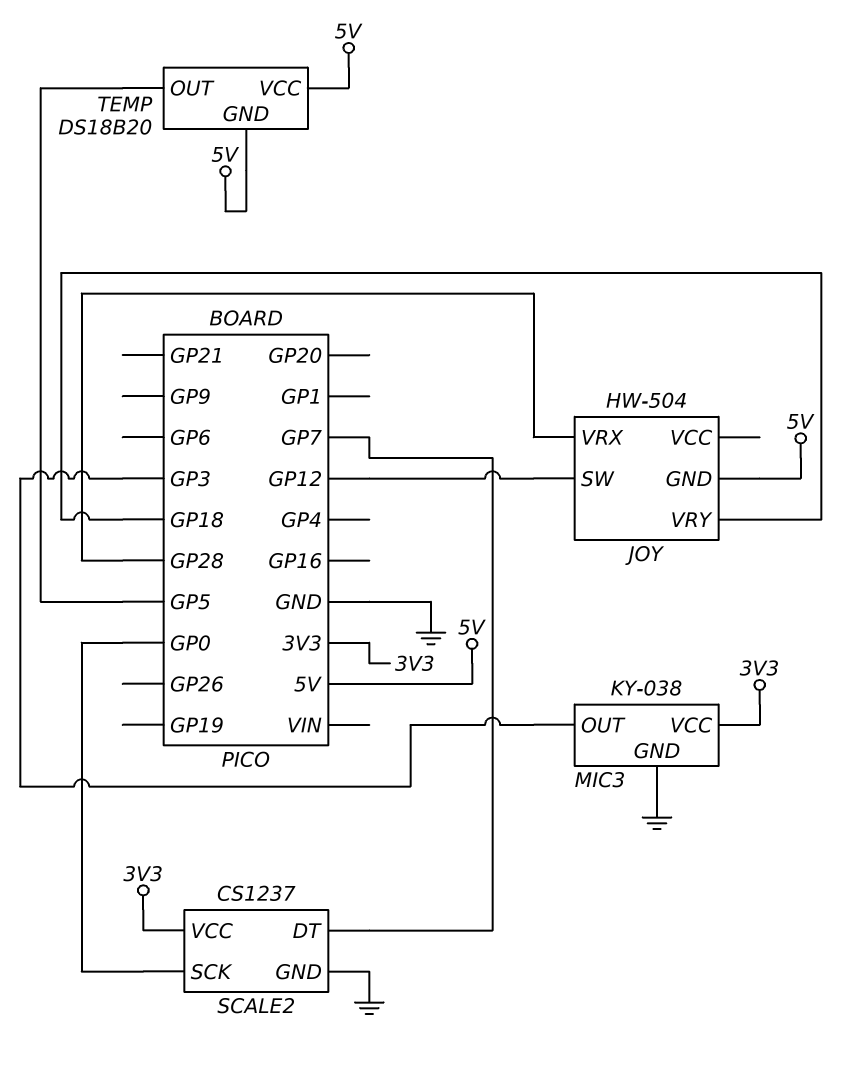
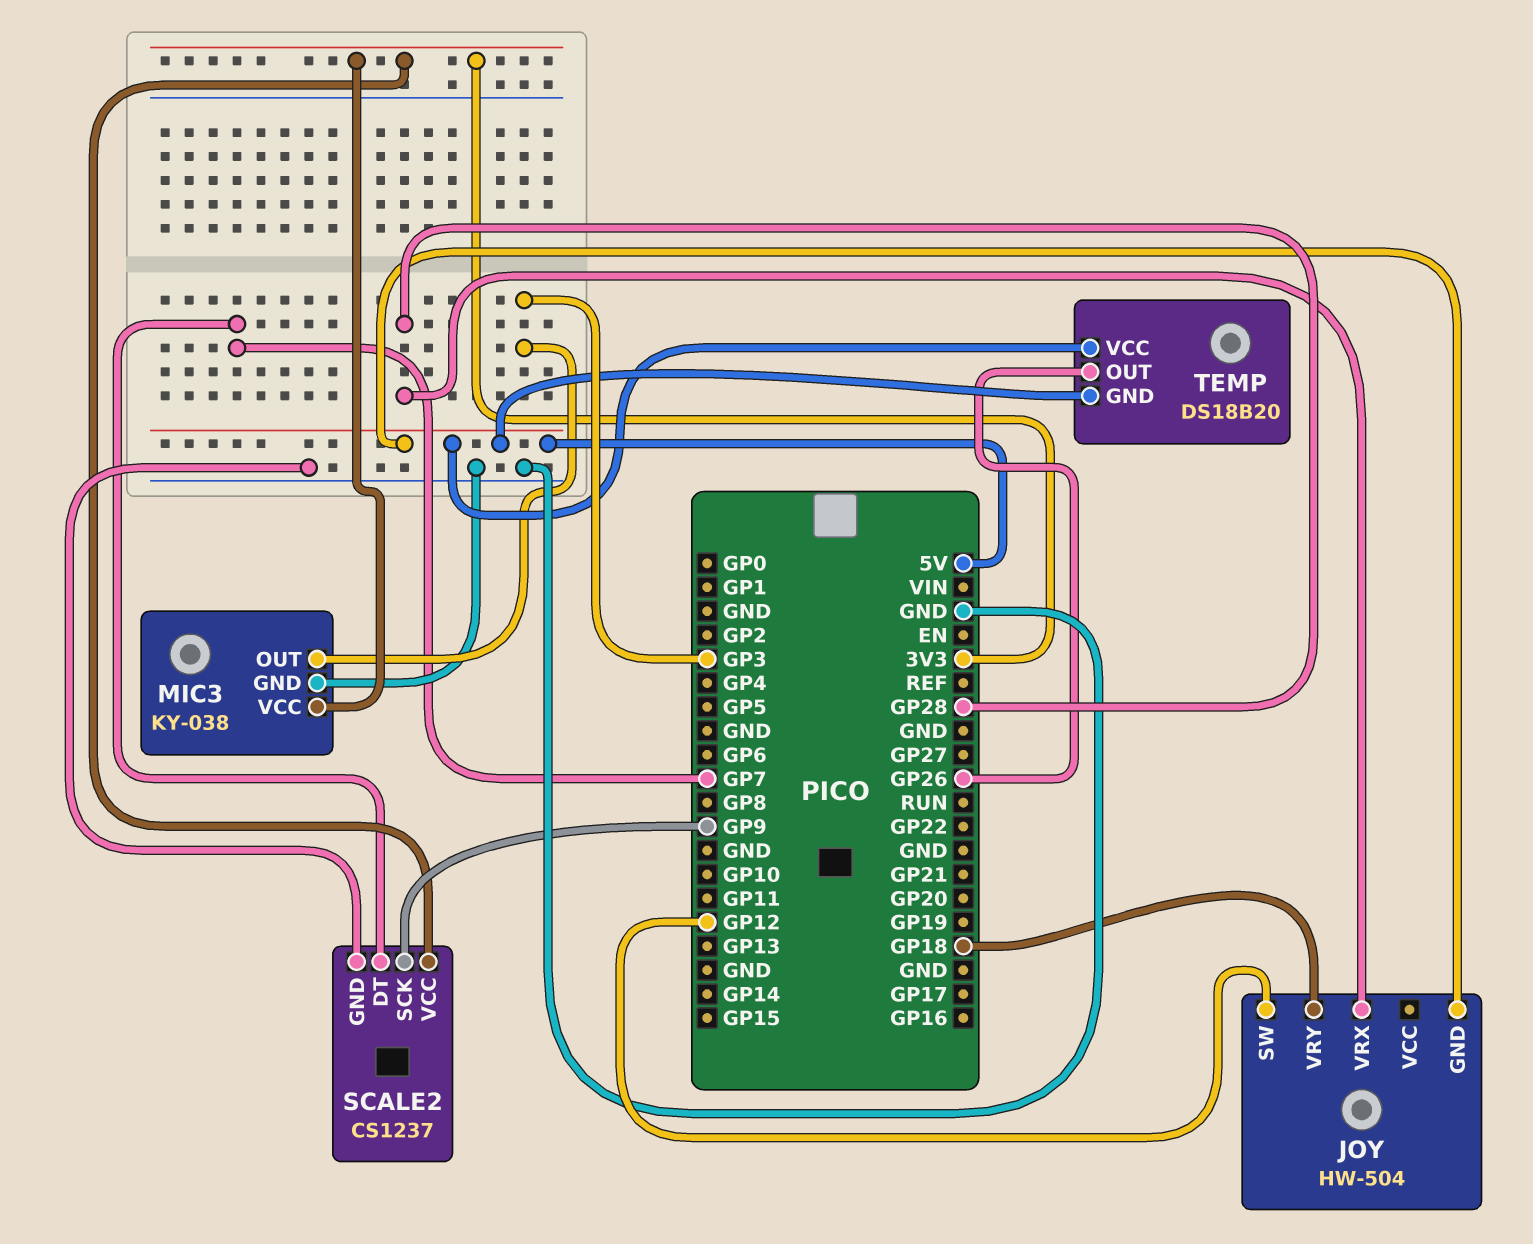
SCALE2 pin SCK: GP0 -> GP9
TEMP pin OUT: GP5 -> GP26

